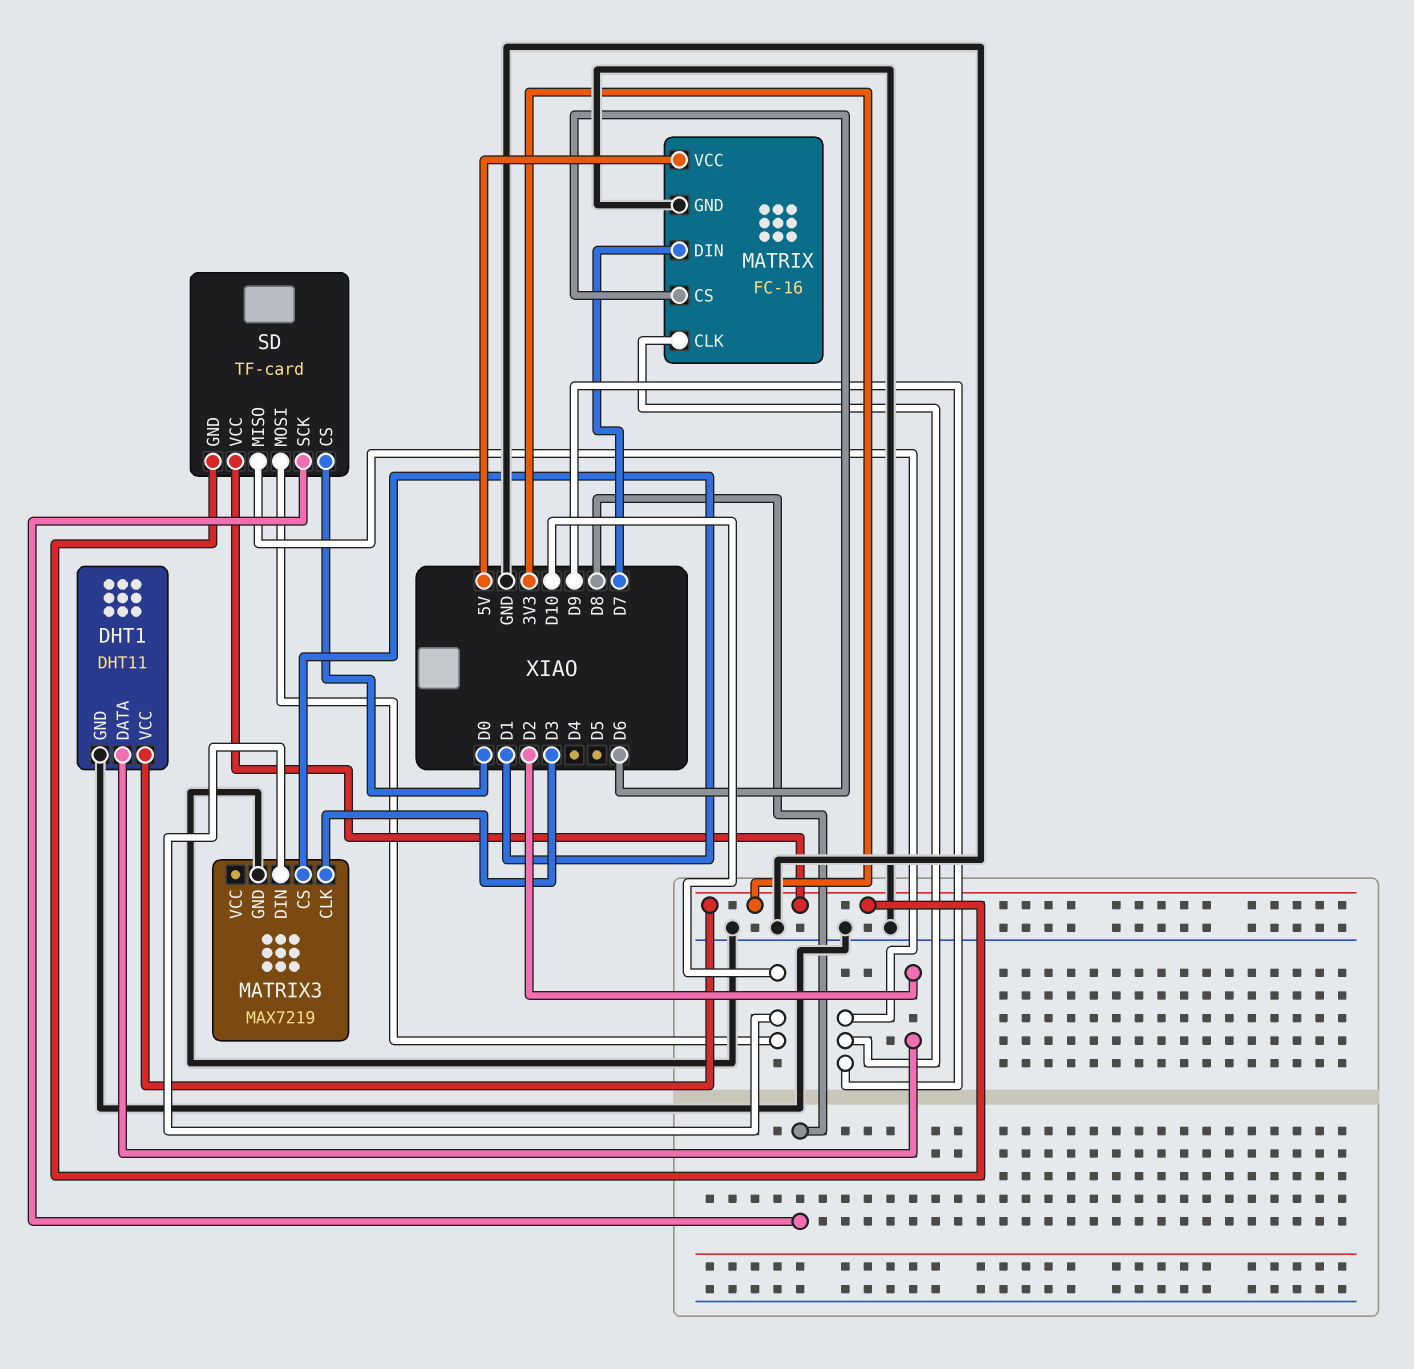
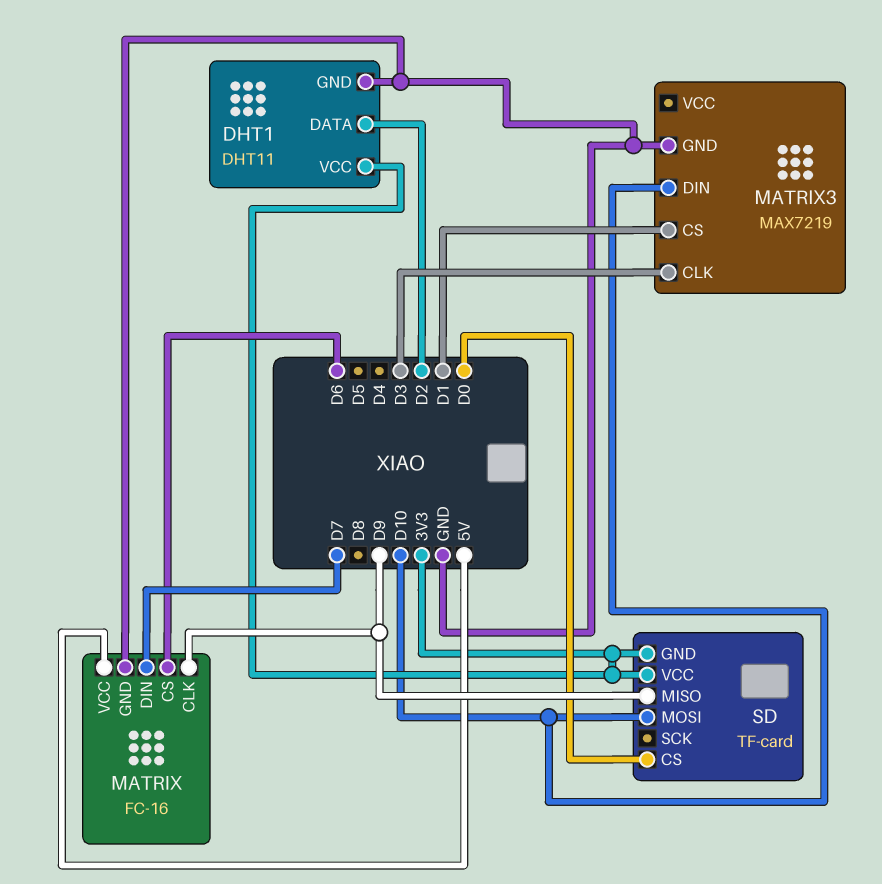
SD pin SCK: D8 -> none

